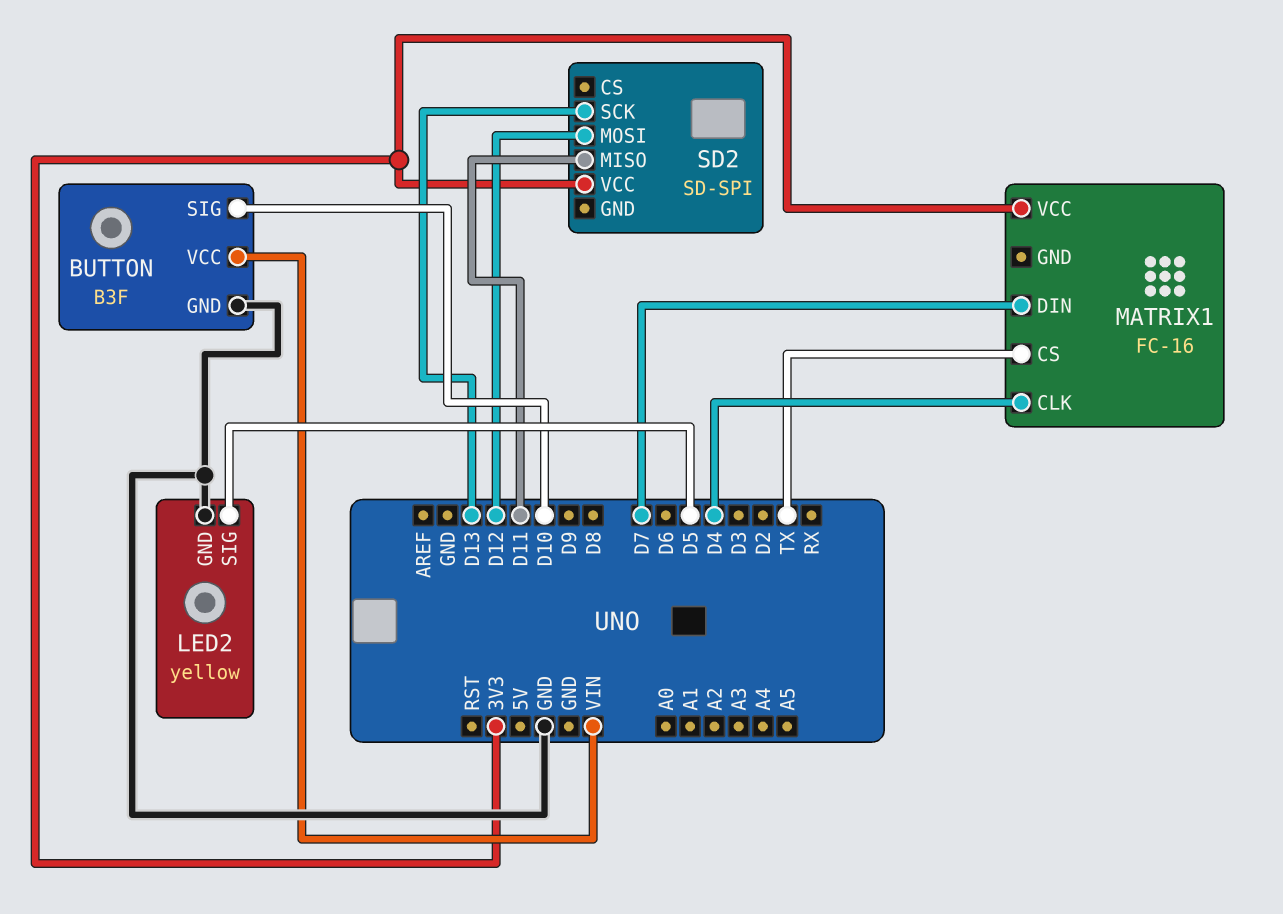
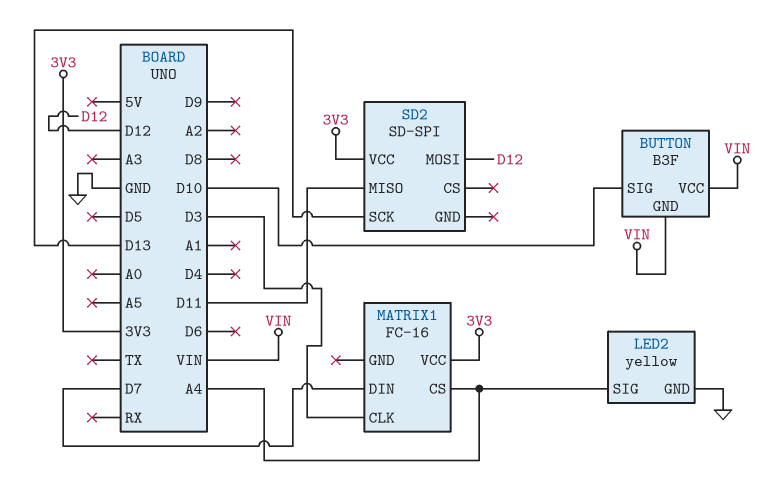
BUTTON pin GND: GND -> VIN
LED2 pin SIG: D5 -> A4
MATRIX1 pin CLK: D4 -> D3
MATRIX1 pin CS: TX -> A4

